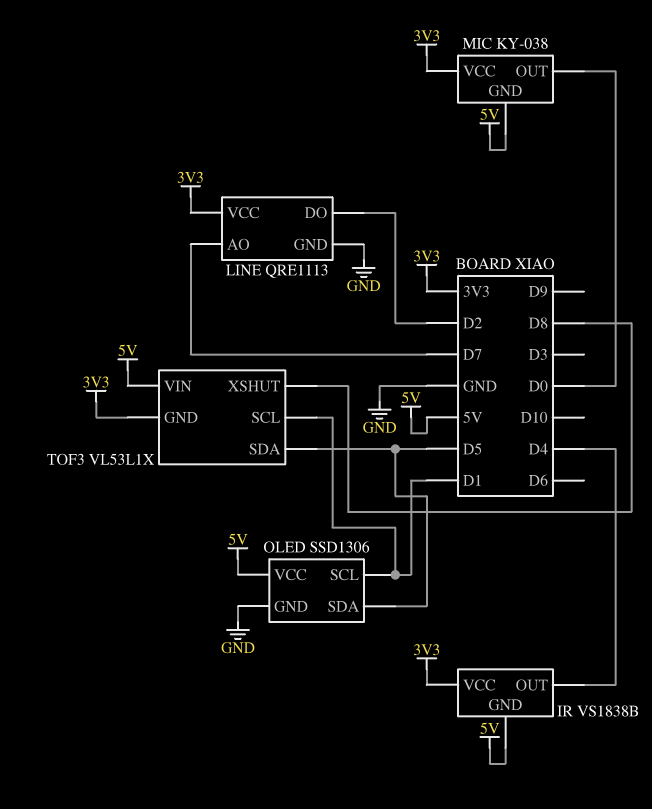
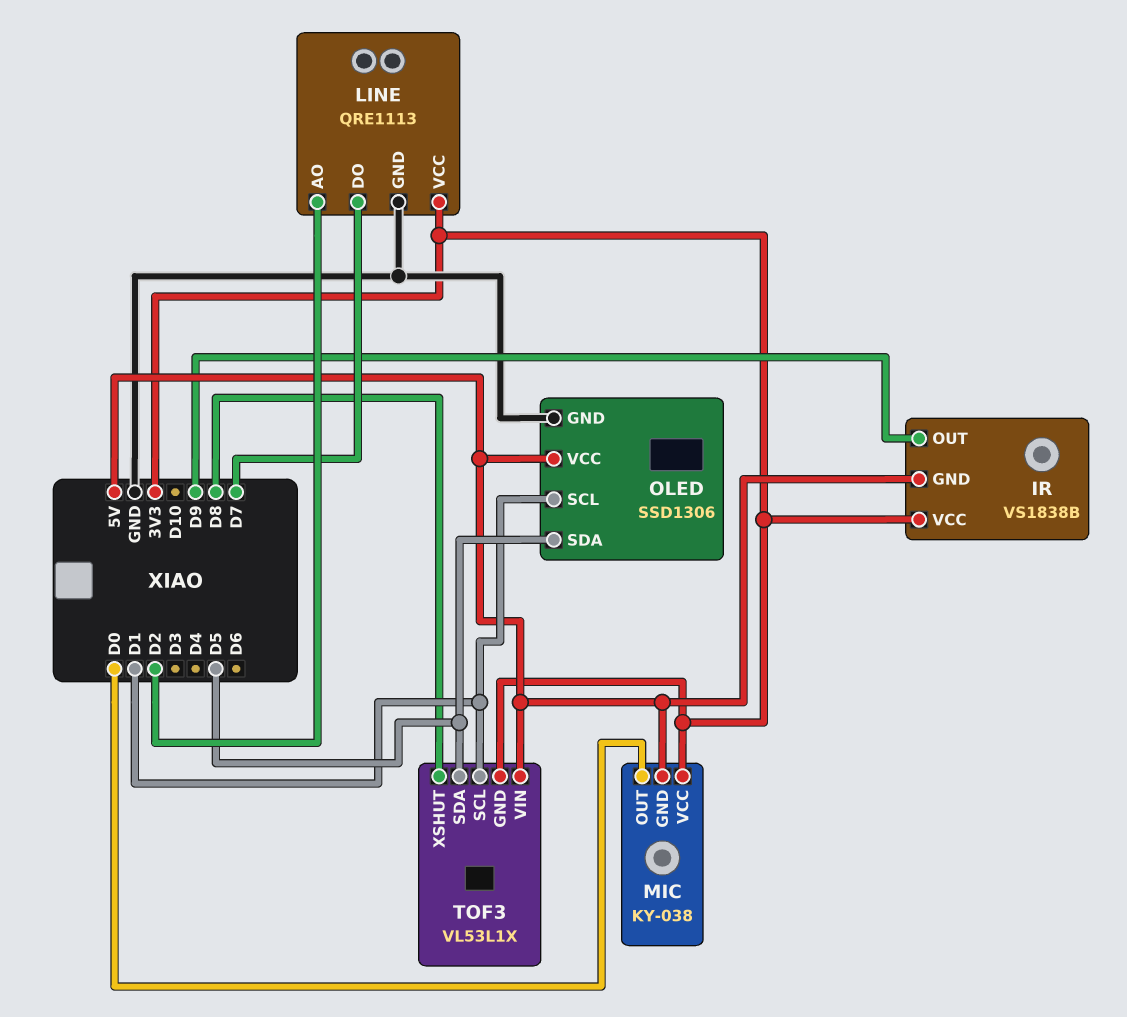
IR pin OUT: D4 -> D9
LINE pin AO: D7 -> D2
LINE pin DO: D2 -> D7

